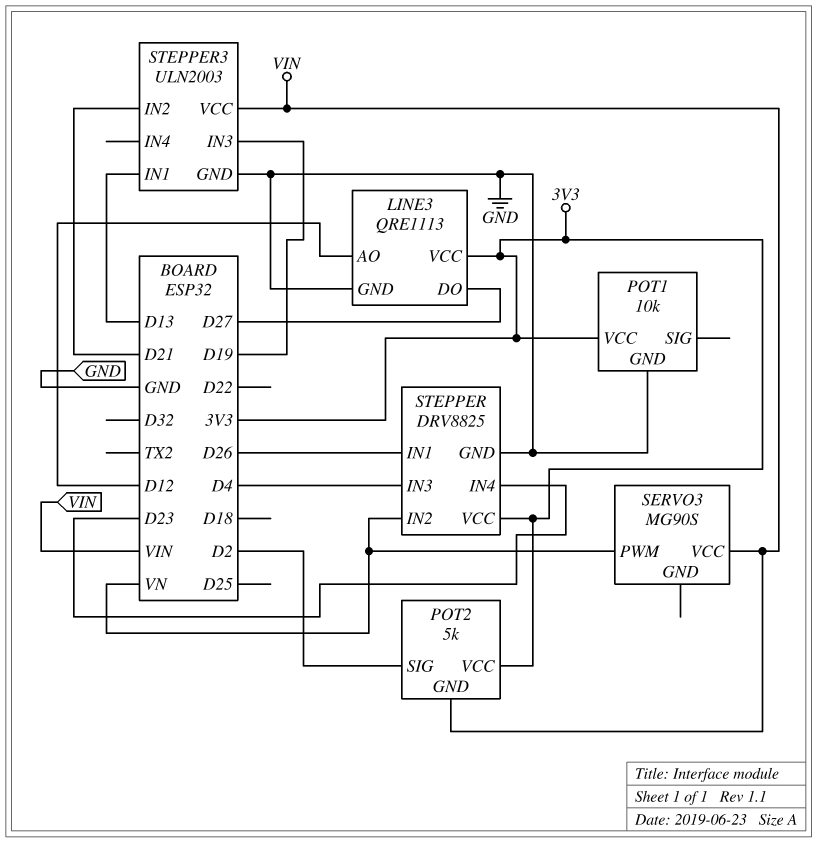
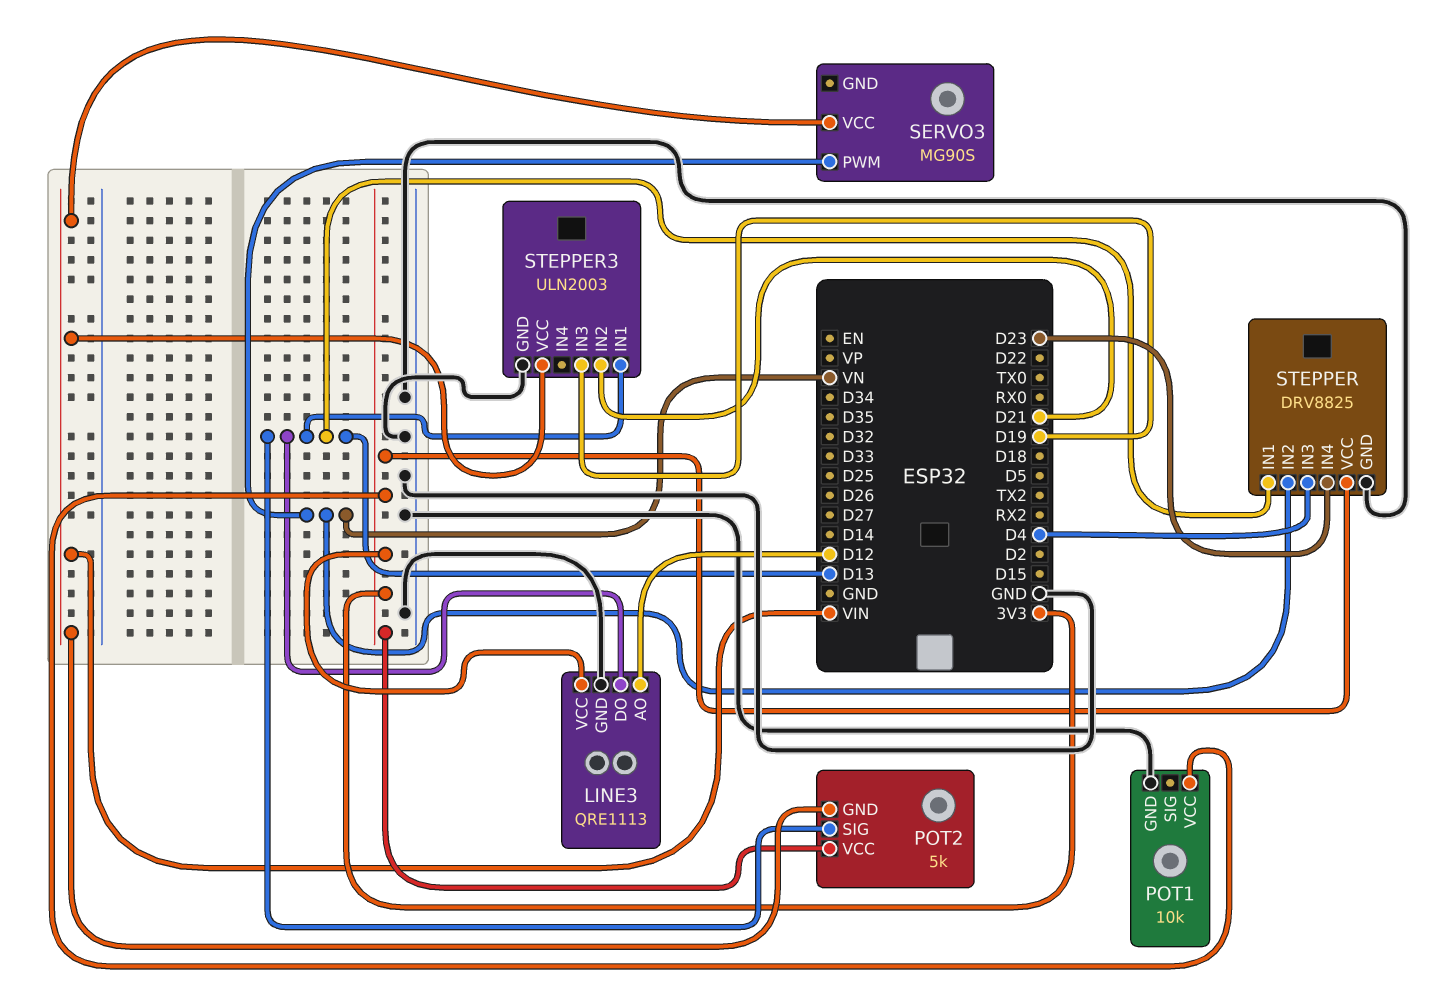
LINE3 pin DO: D27 -> D13
POT2 pin SIG: D2 -> D13
STEPPER pin IN1: D26 -> D13

